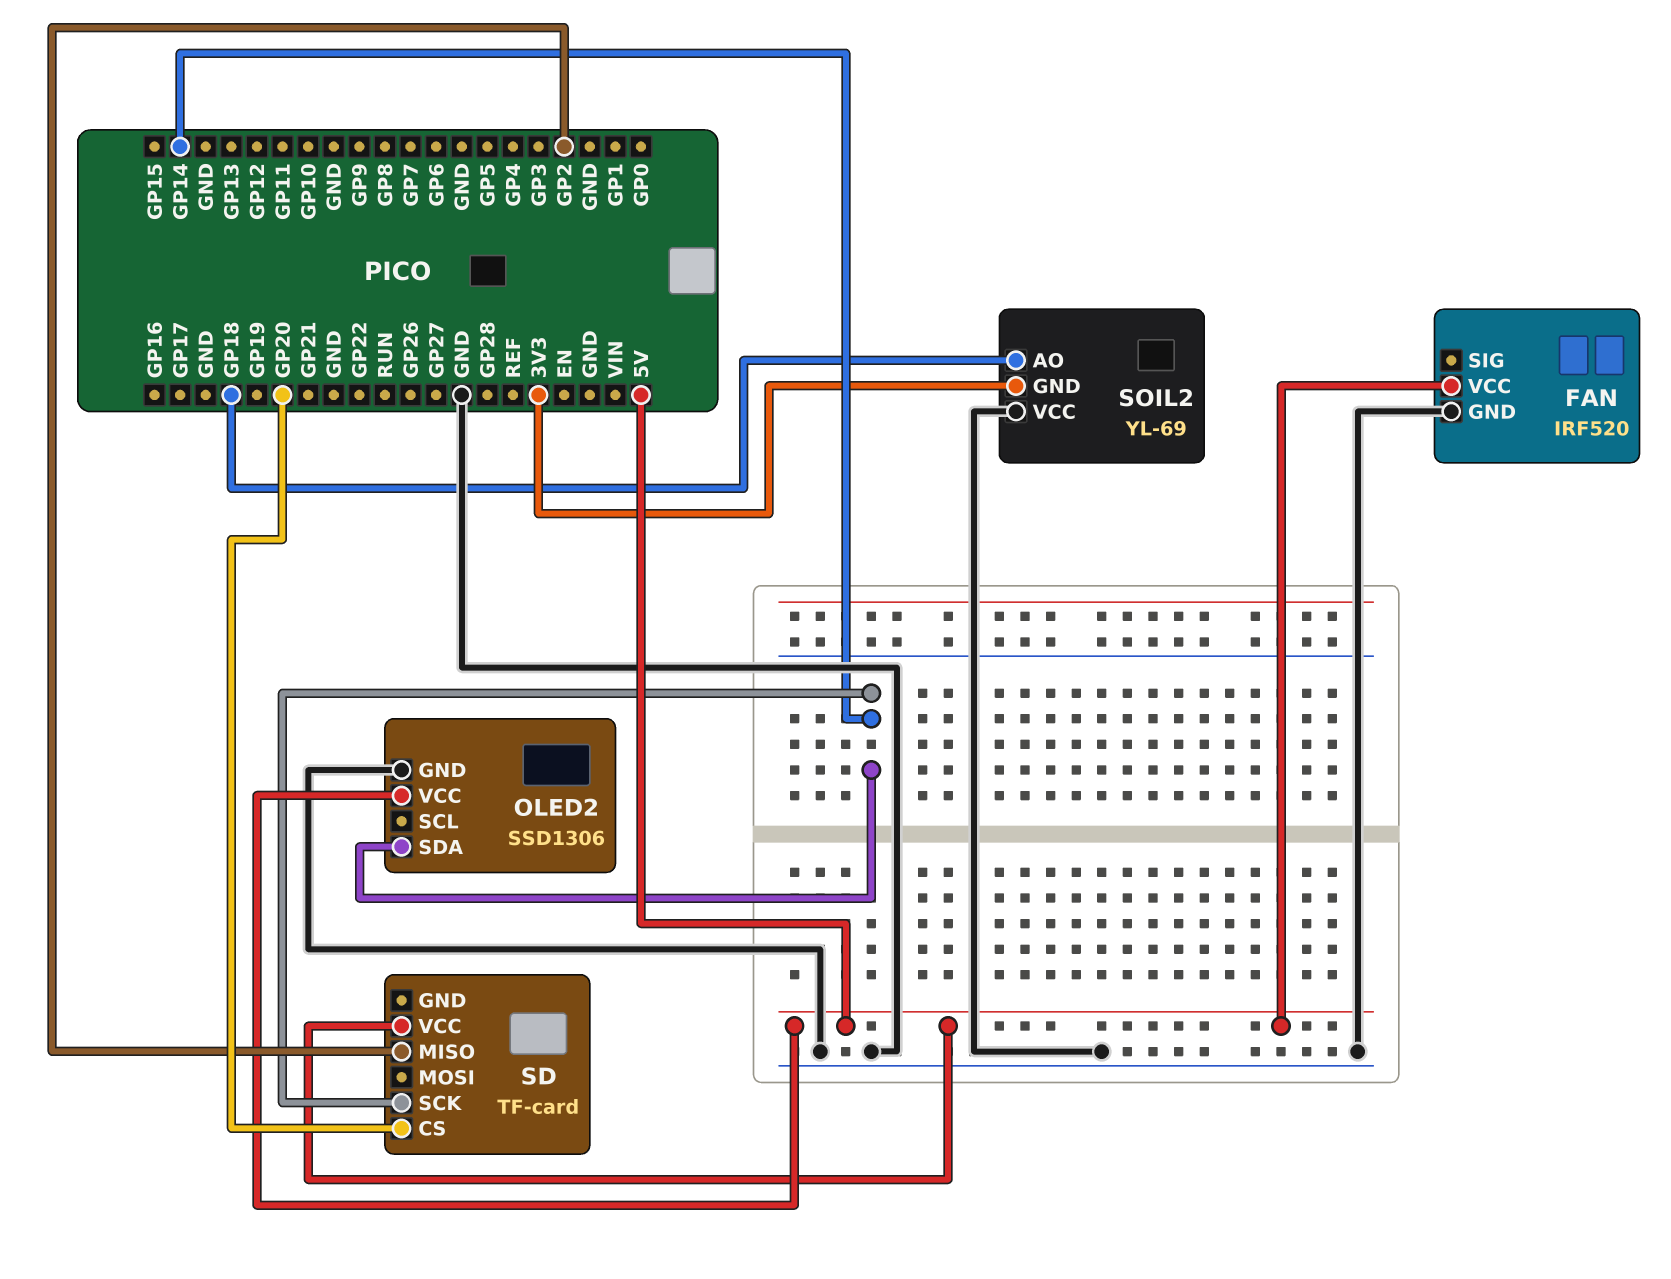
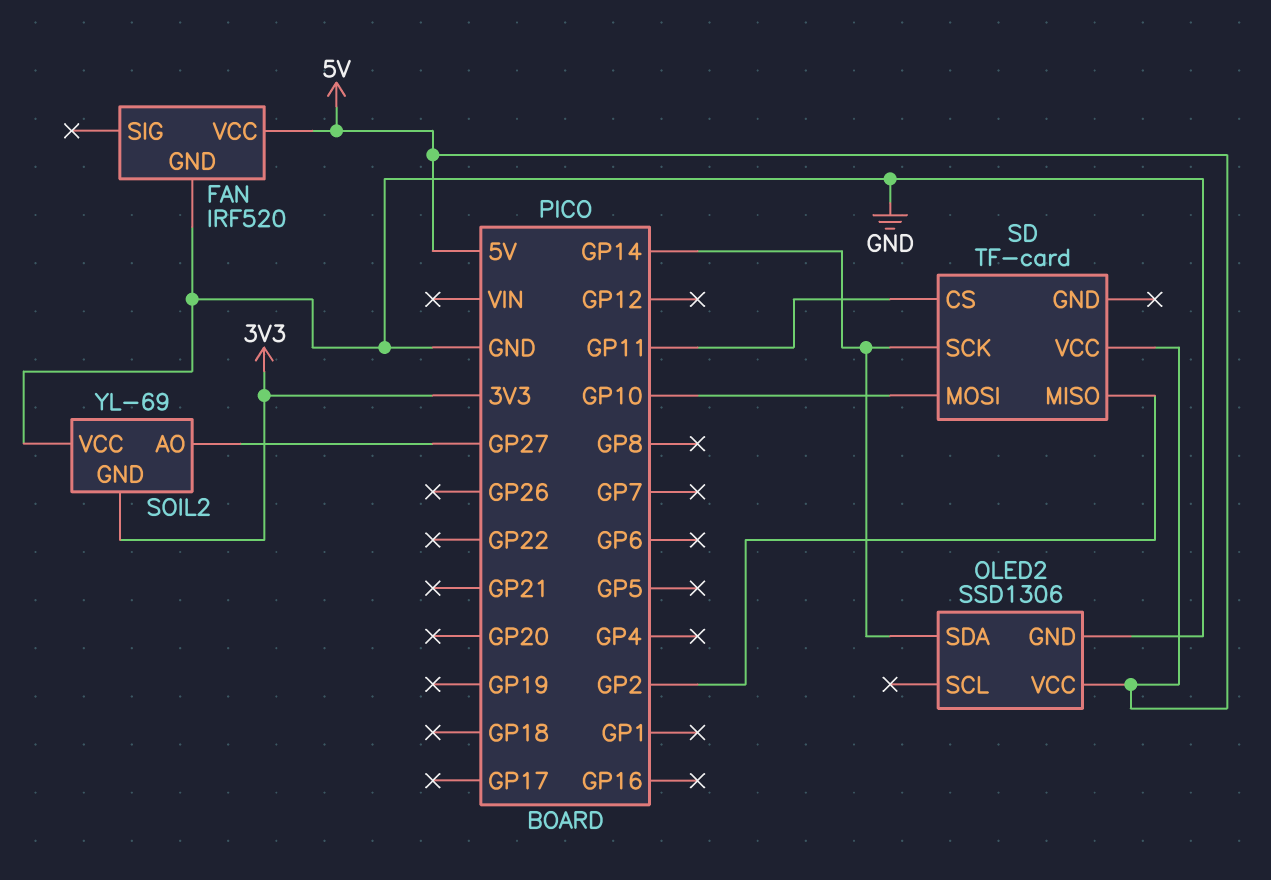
SD pin CS: GP20 -> GP11
SD pin MOSI: none -> GP10
SOIL2 pin AO: GP18 -> GP27

